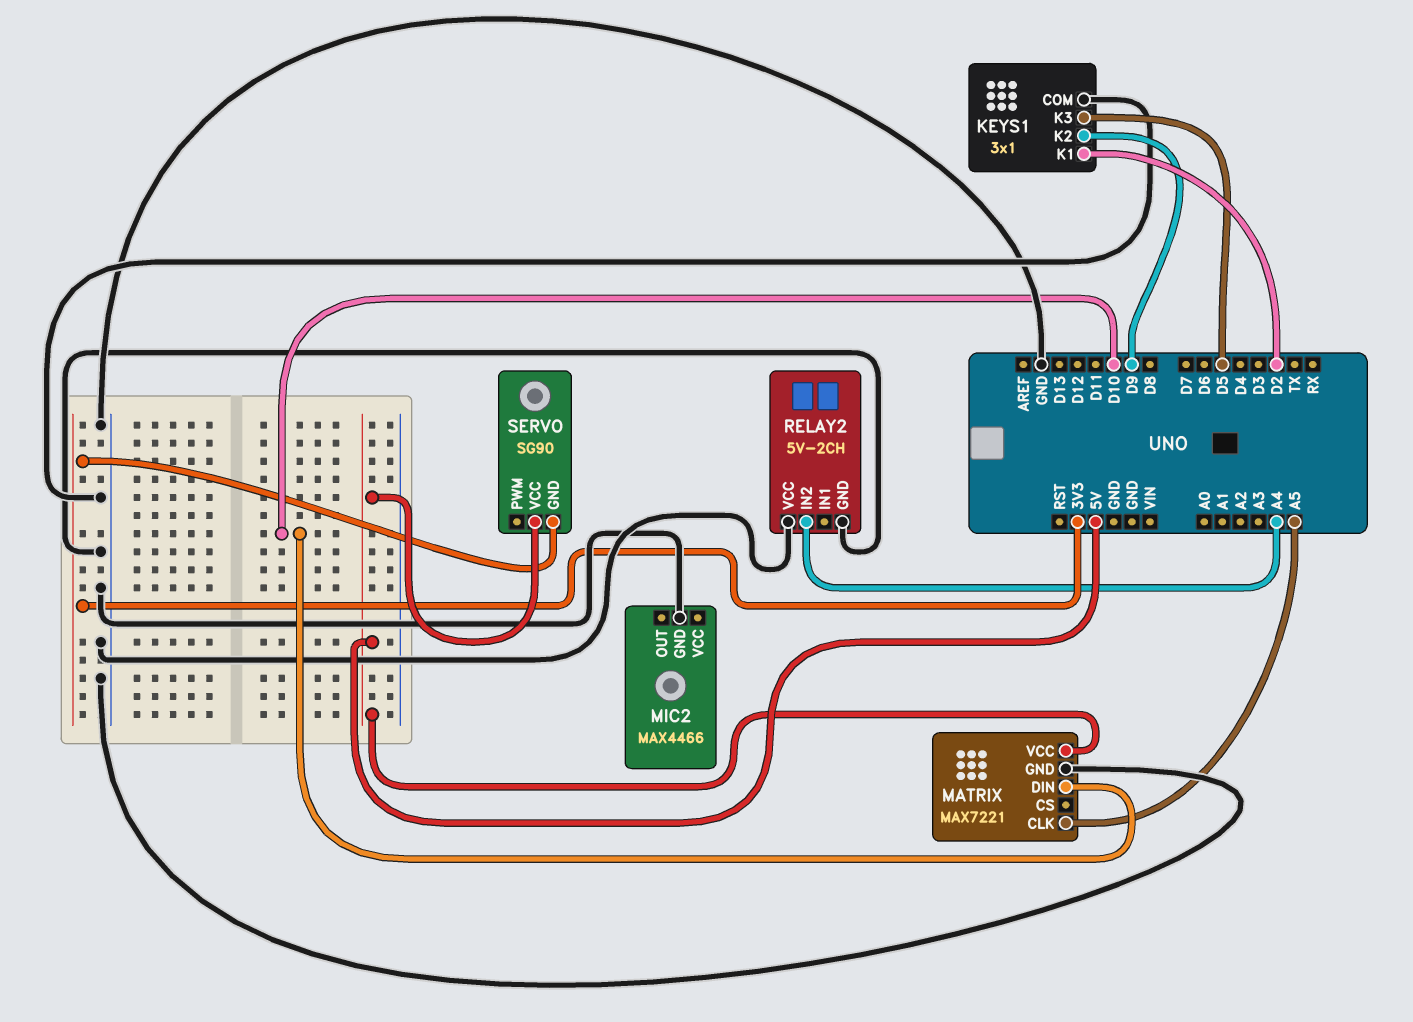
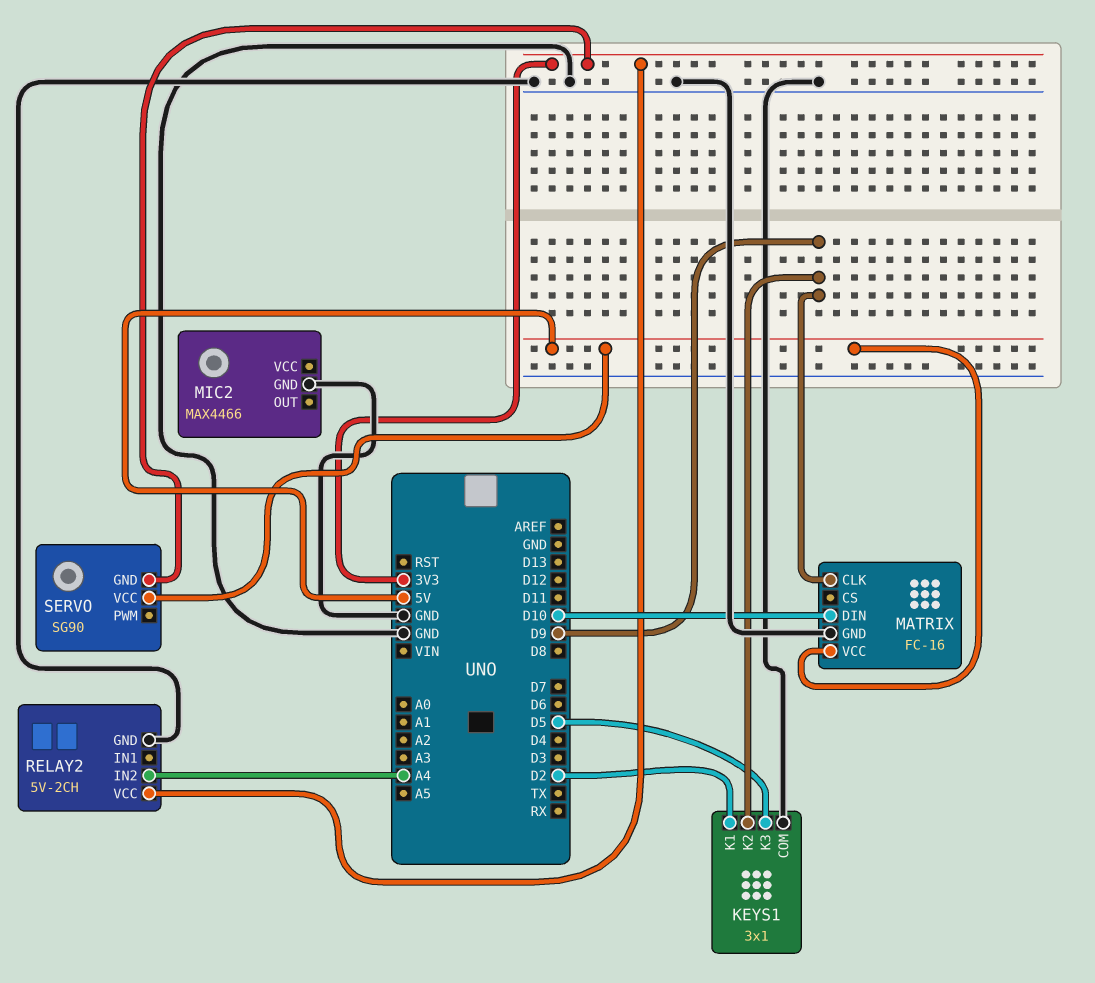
MATRIX: MAX7221 -> FC-16
MATRIX pin CLK: A5 -> D9
RELAY2 pin VCC: GND -> 3V3

